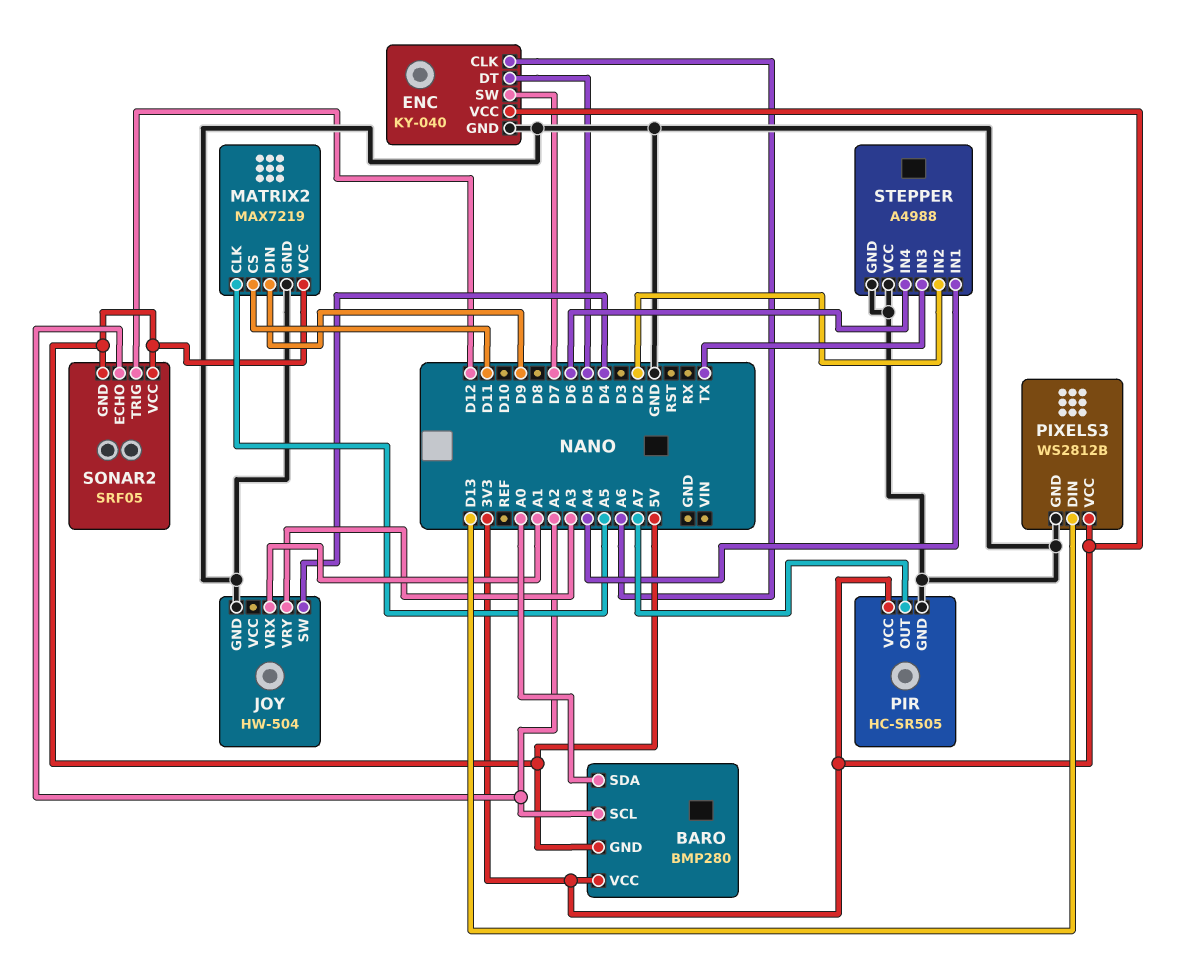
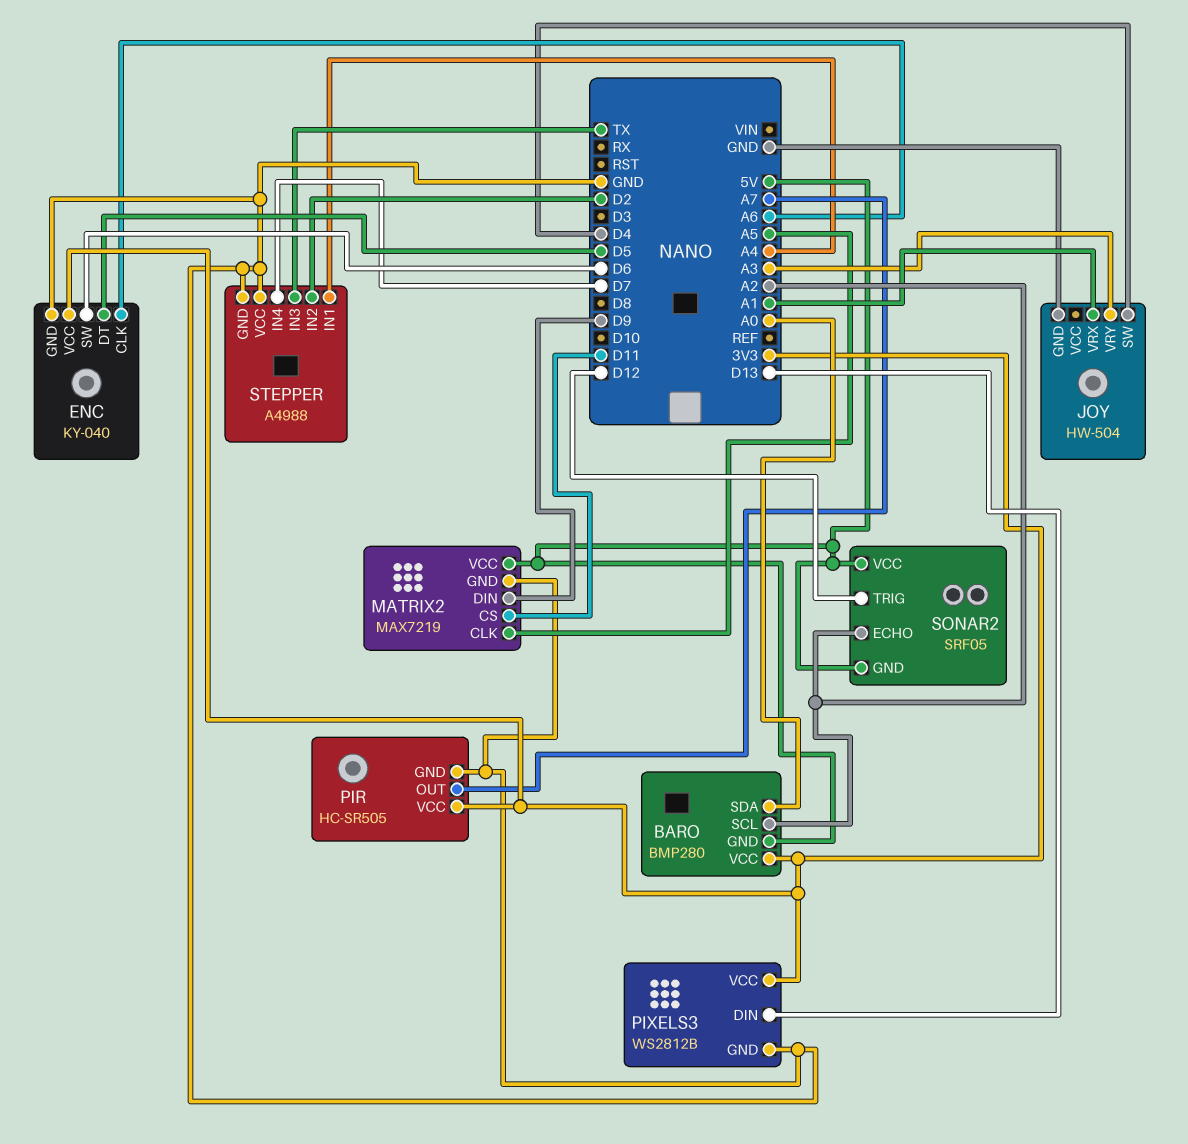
ENC pin SW: D7 -> D6
STEPPER pin IN4: D6 -> D7

